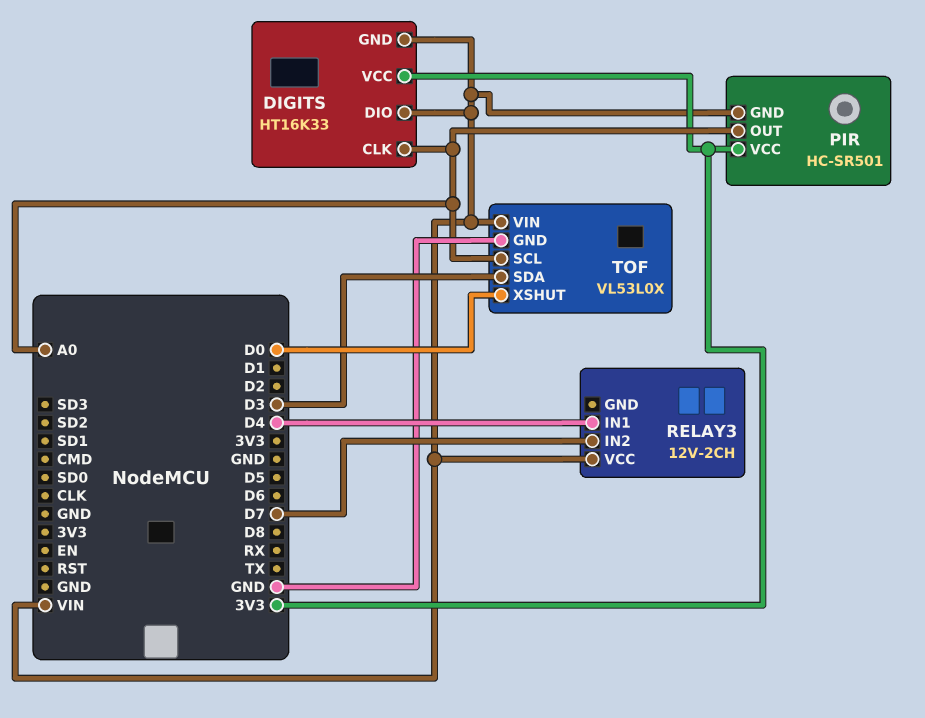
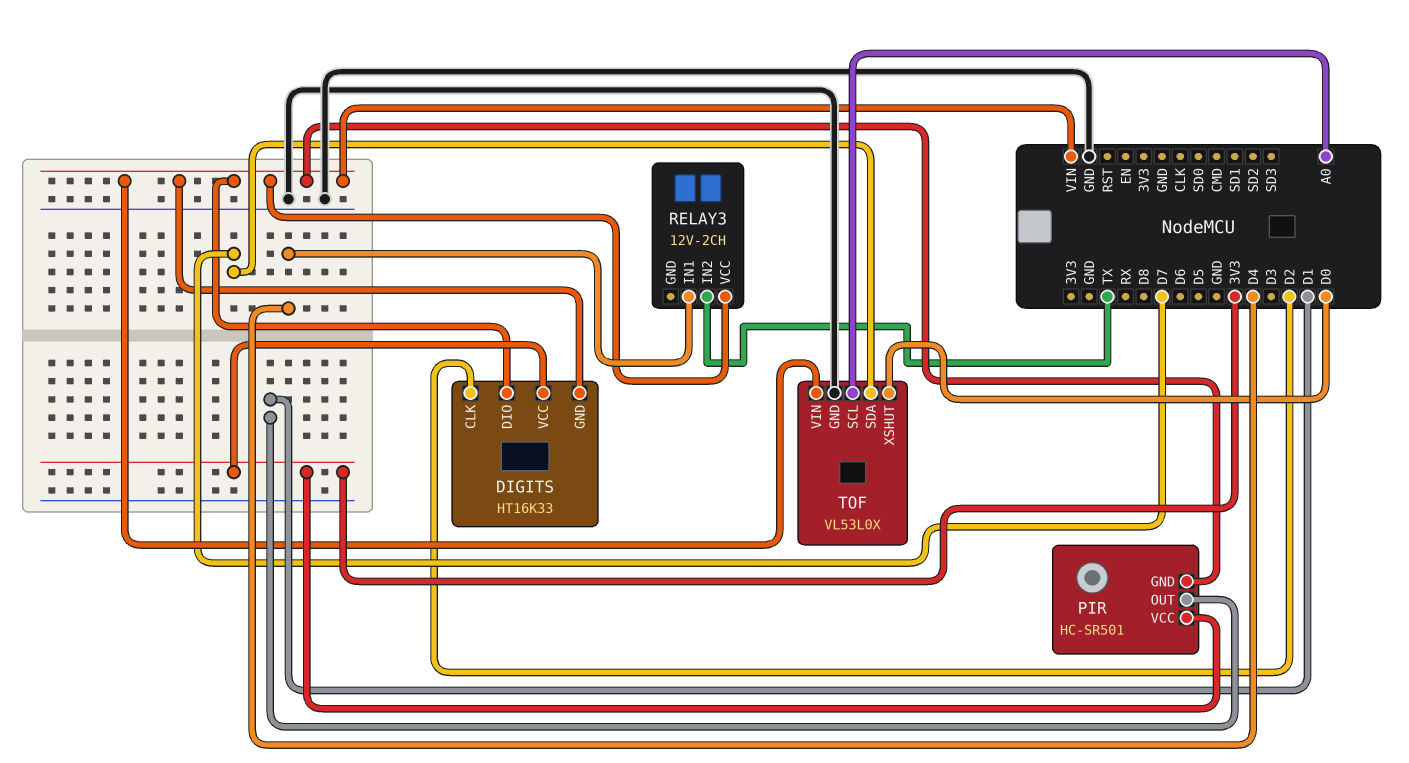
DIGITS pin CLK: A0 -> D2
PIR pin OUT: A0 -> D1
RELAY3 pin IN2: D7 -> TX
TOF pin SDA: D3 -> D7

